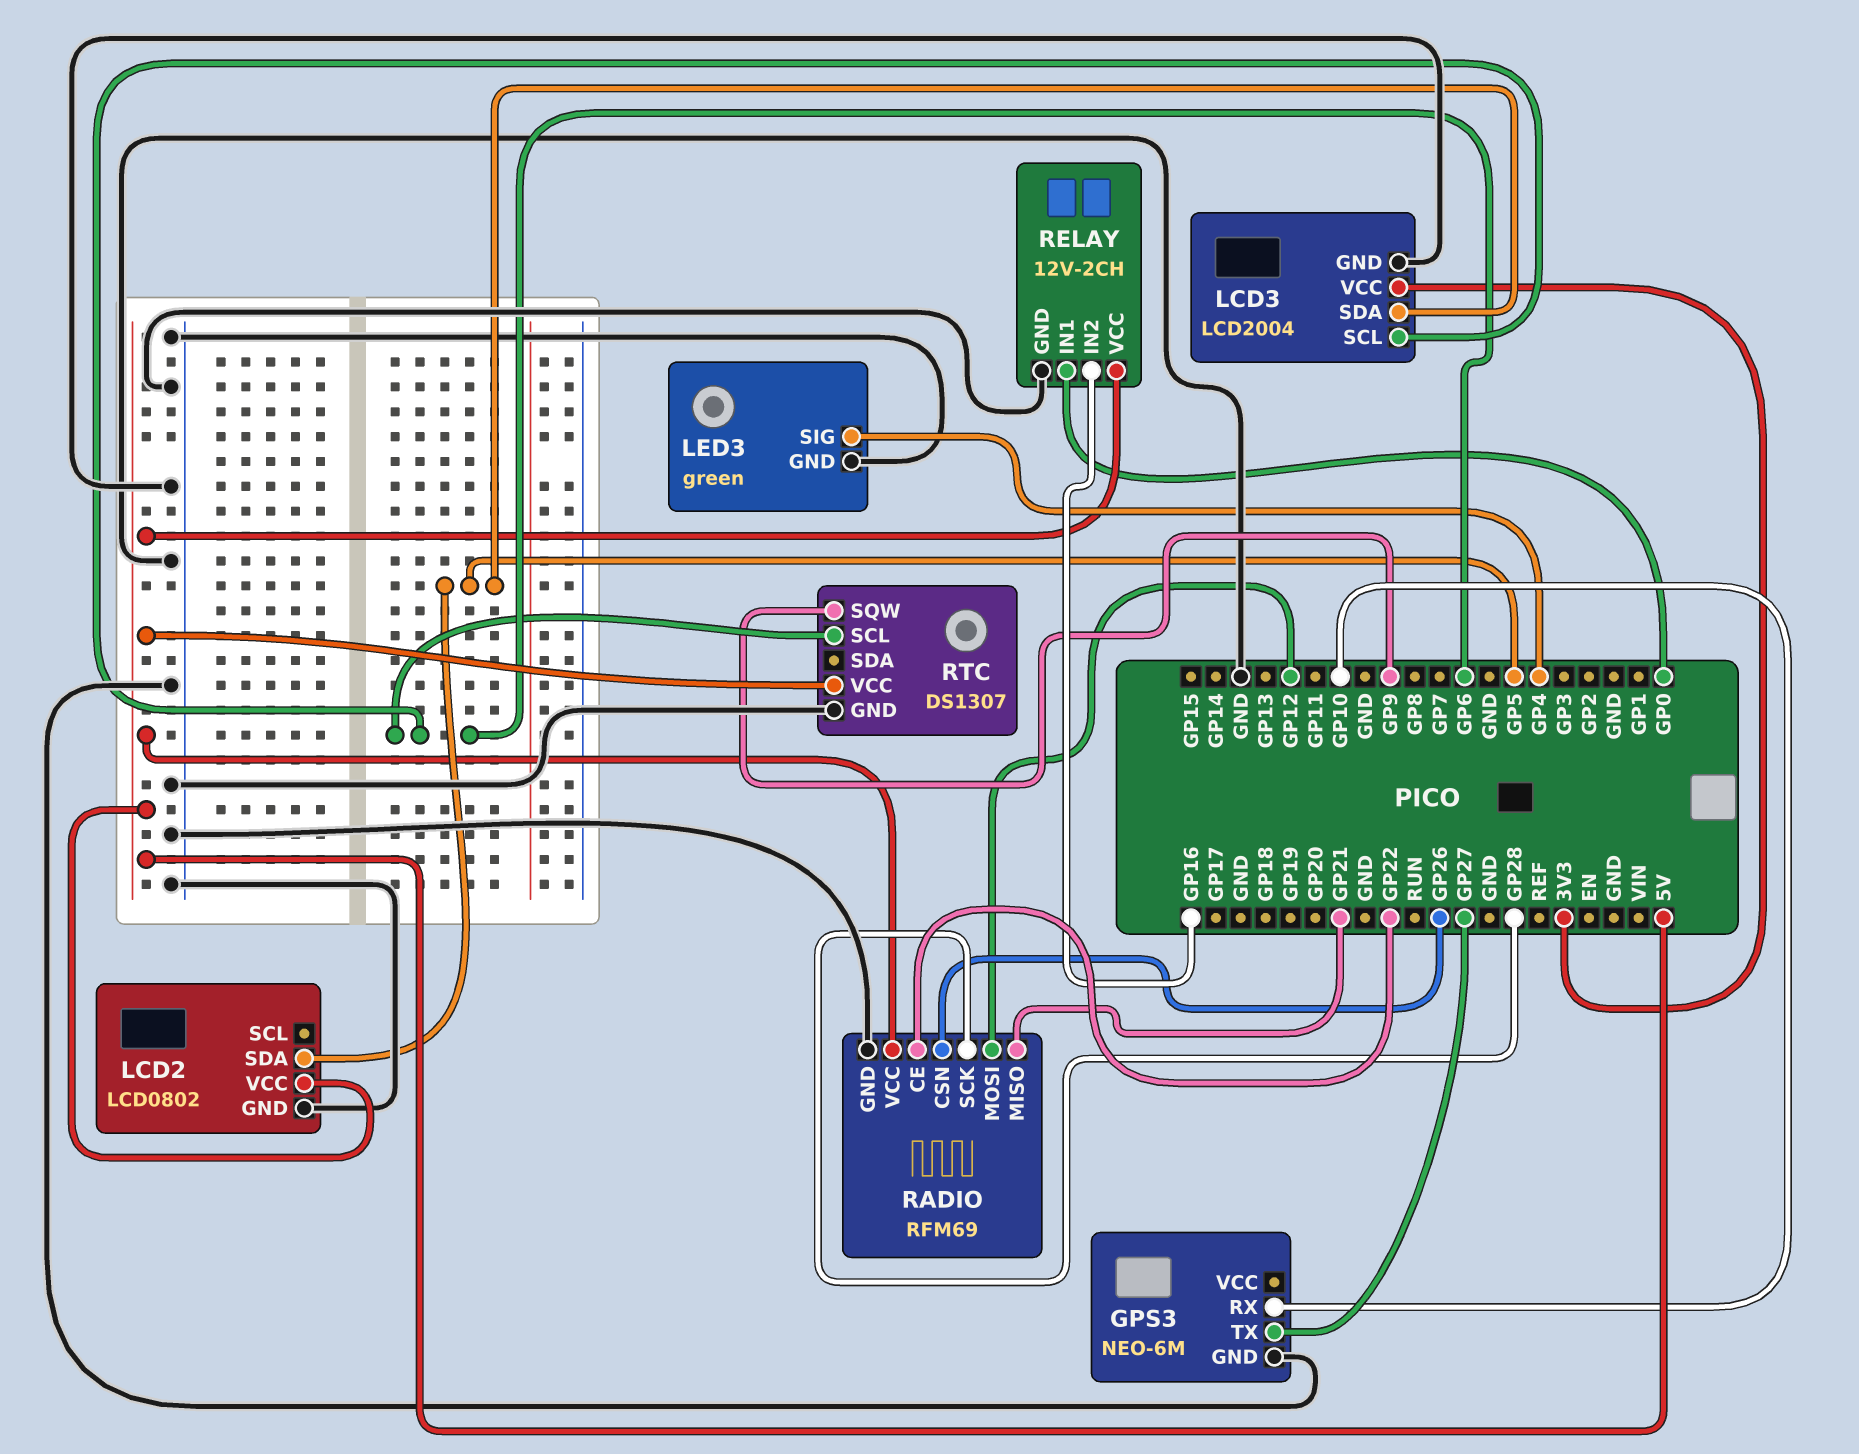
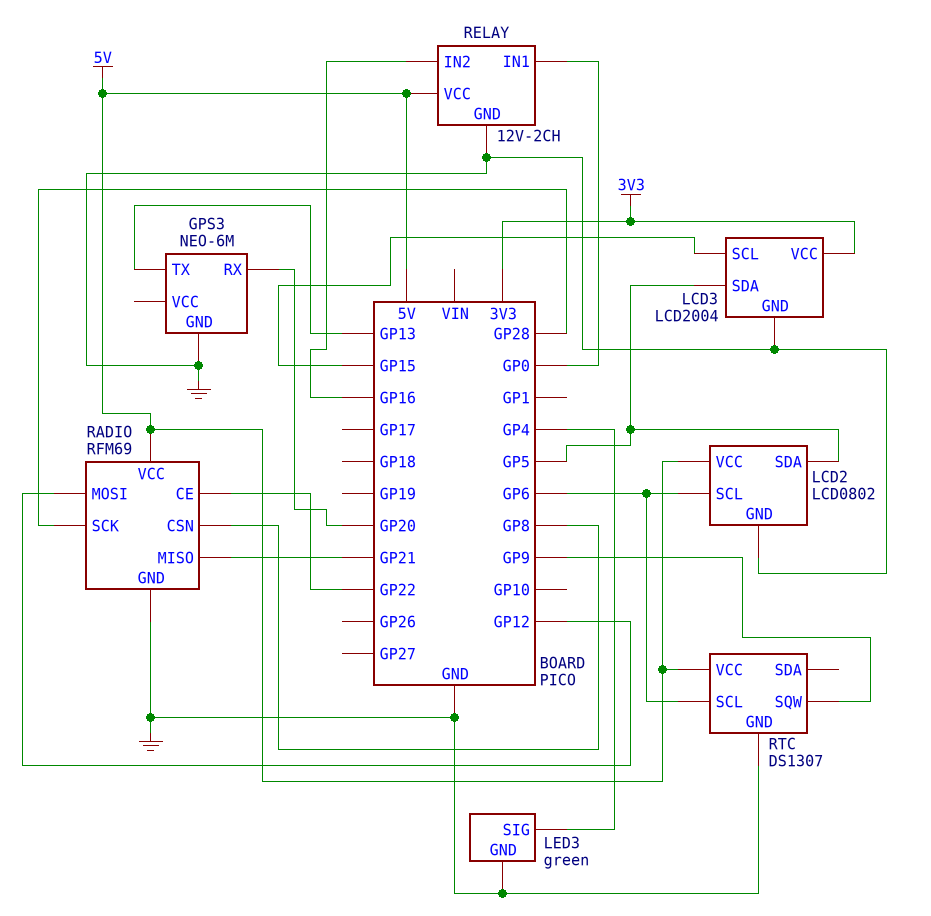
GPS3 pin RX: GP10 -> GP20
GPS3 pin TX: GP27 -> GP13
LCD2 pin SCL: none -> GP6
LCD3 pin SCL: GP6 -> GP15
RADIO pin CSN: GP26 -> GP8

